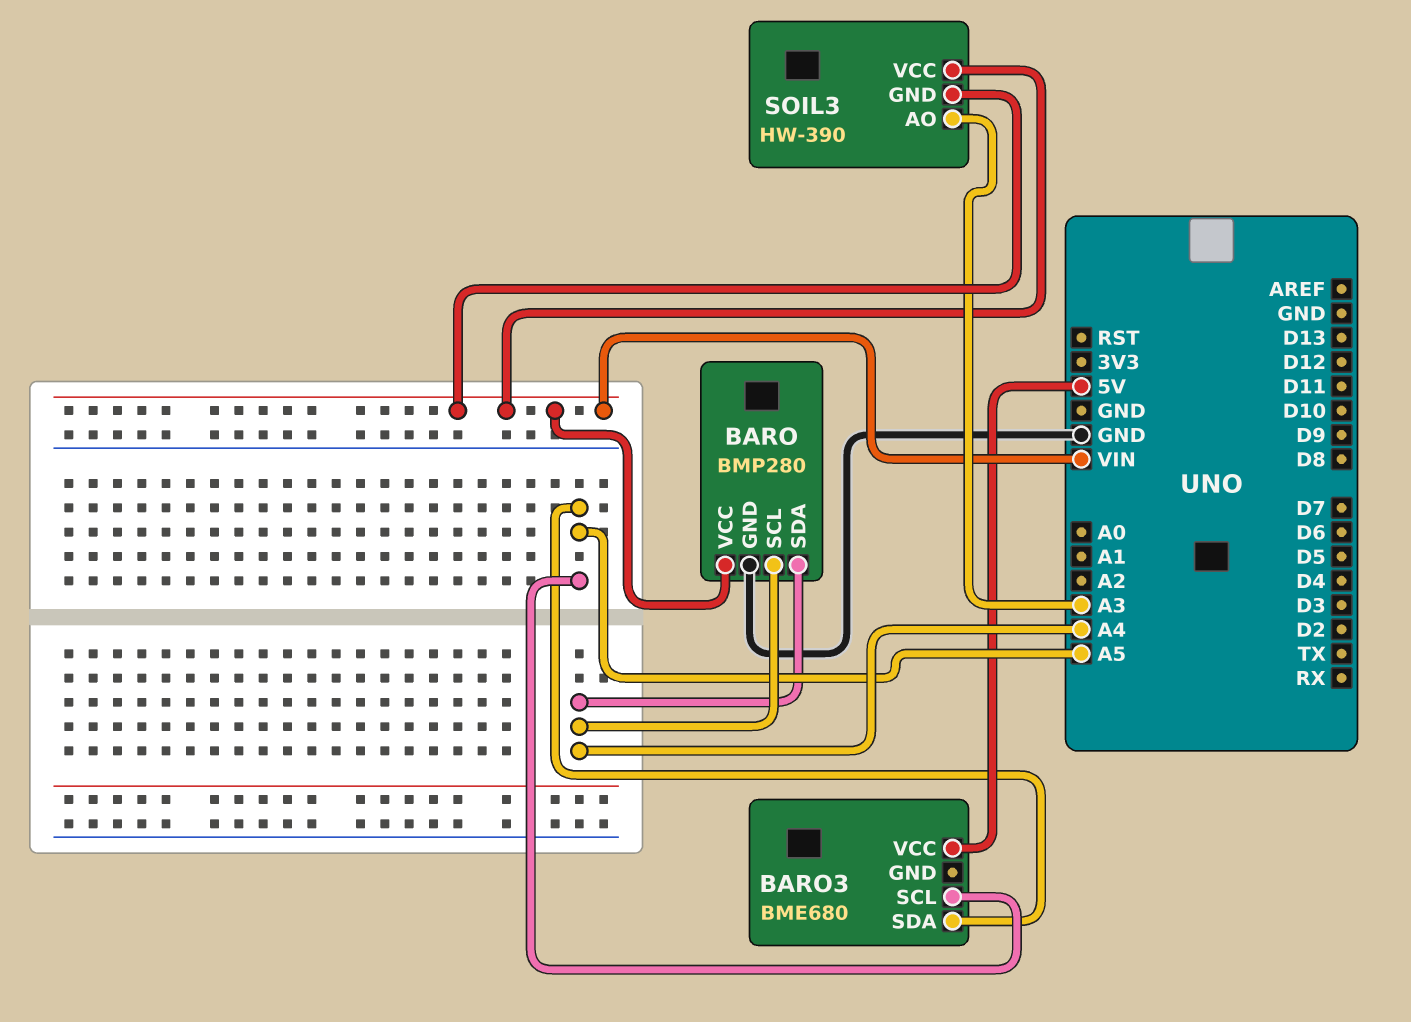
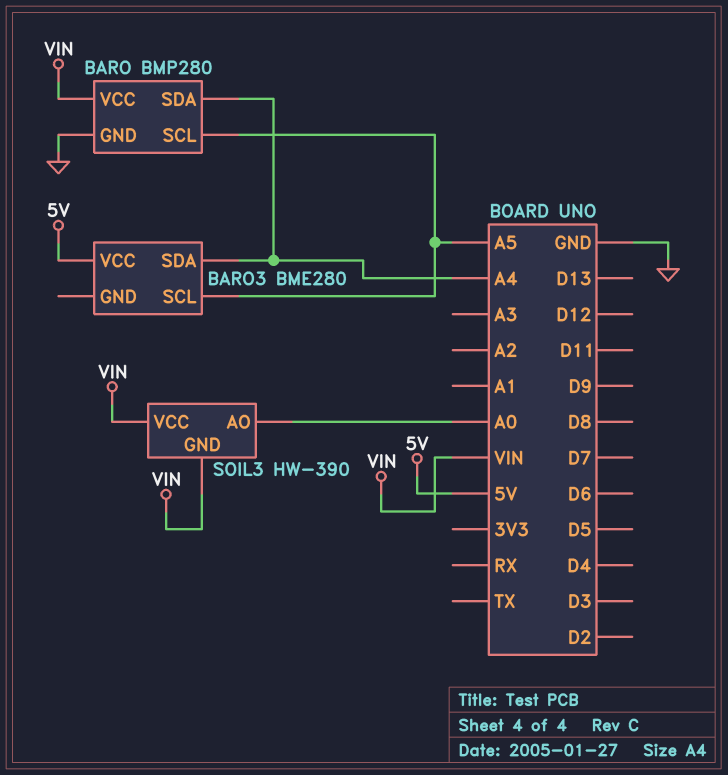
BARO pin SCL: A4 -> A5
BARO3: BME680 -> BME280
BARO3 pin SDA: A5 -> A4
SOIL3 pin AO: A3 -> A0

